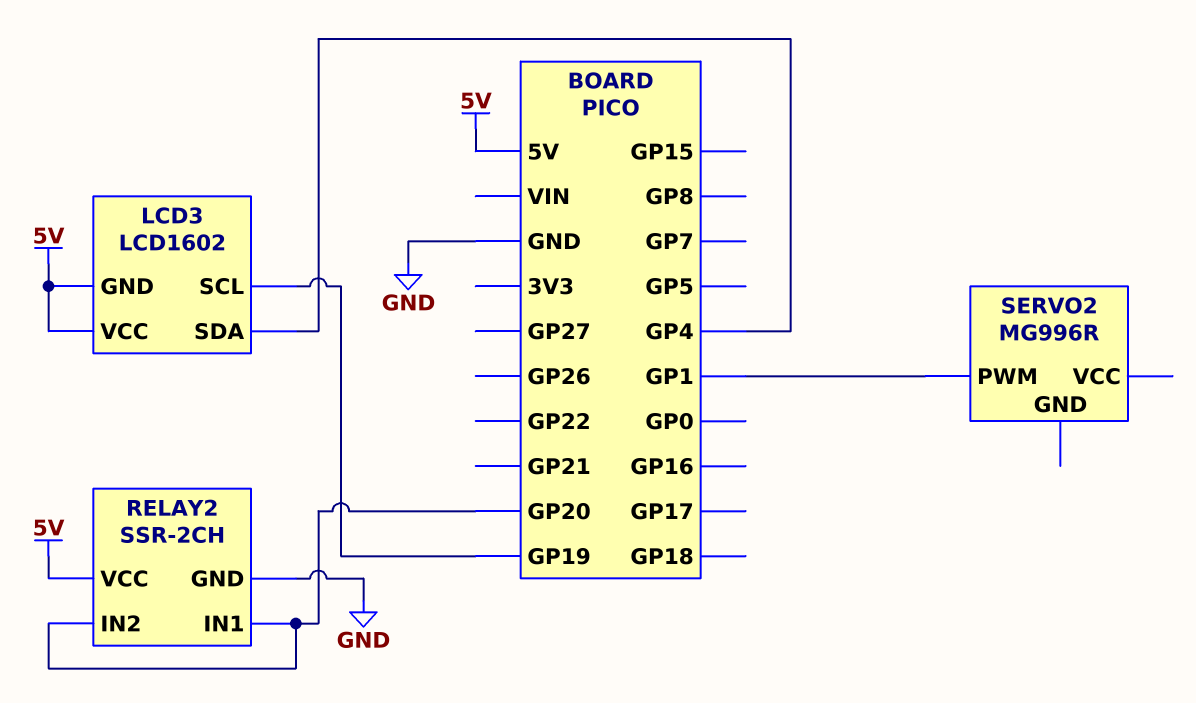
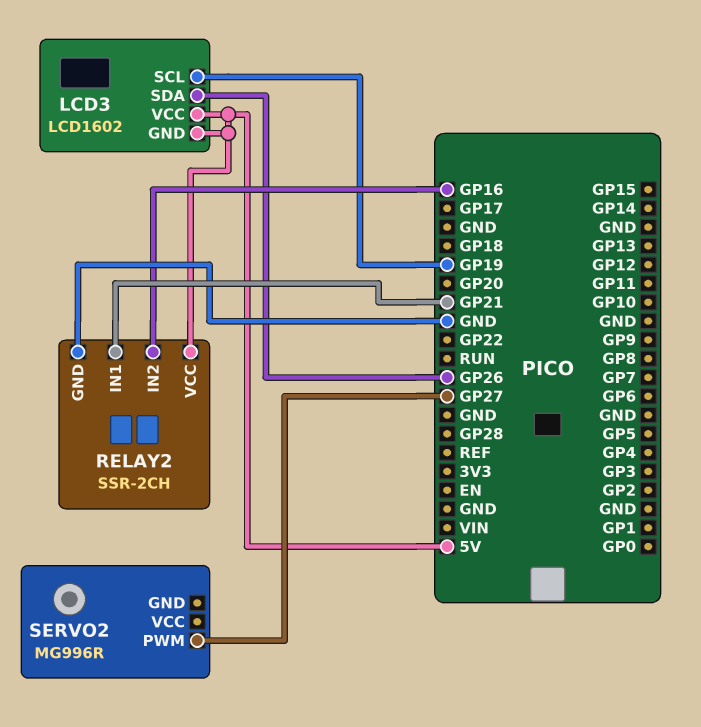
LCD3 pin SDA: GP4 -> GP26
RELAY2 pin IN1: GP20 -> GP21
RELAY2 pin IN2: GP20 -> GP16
SERVO2 pin PWM: GP1 -> GP27

